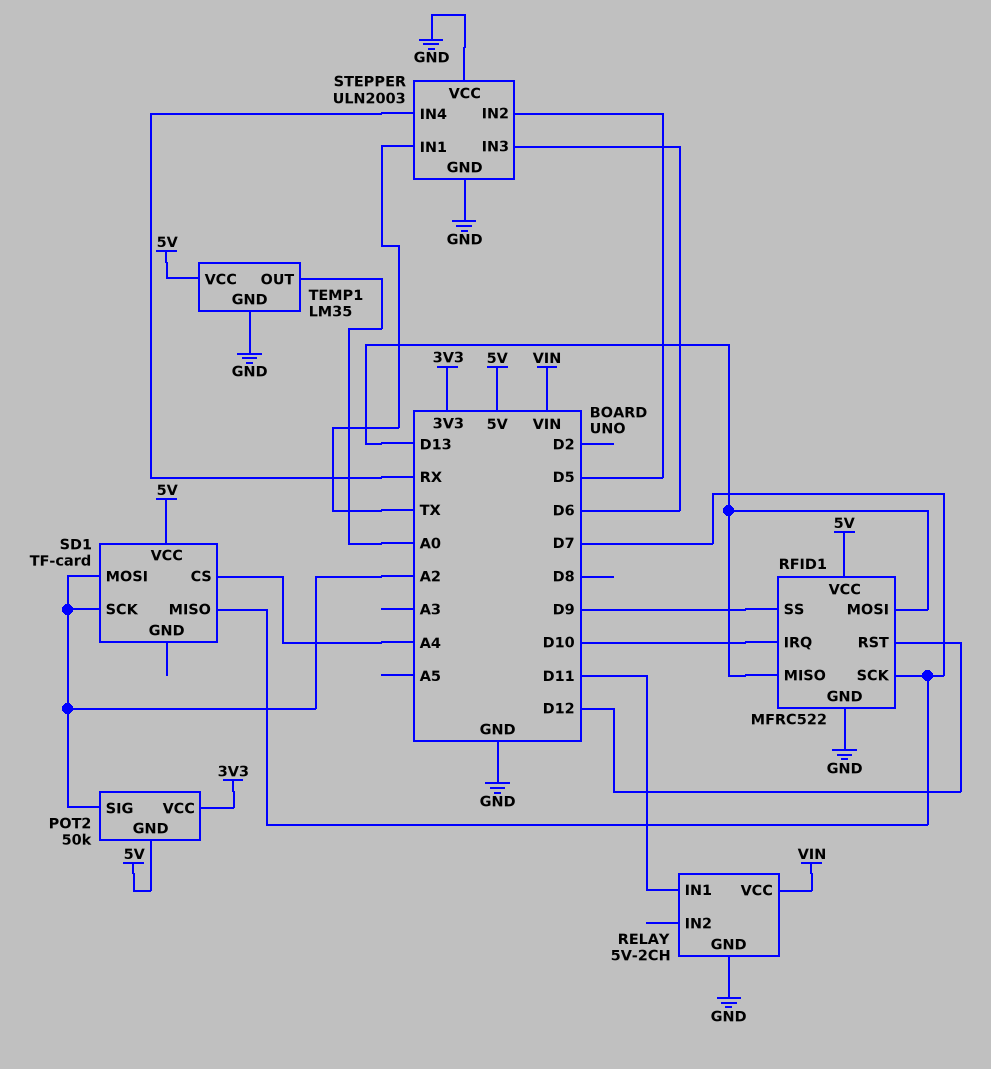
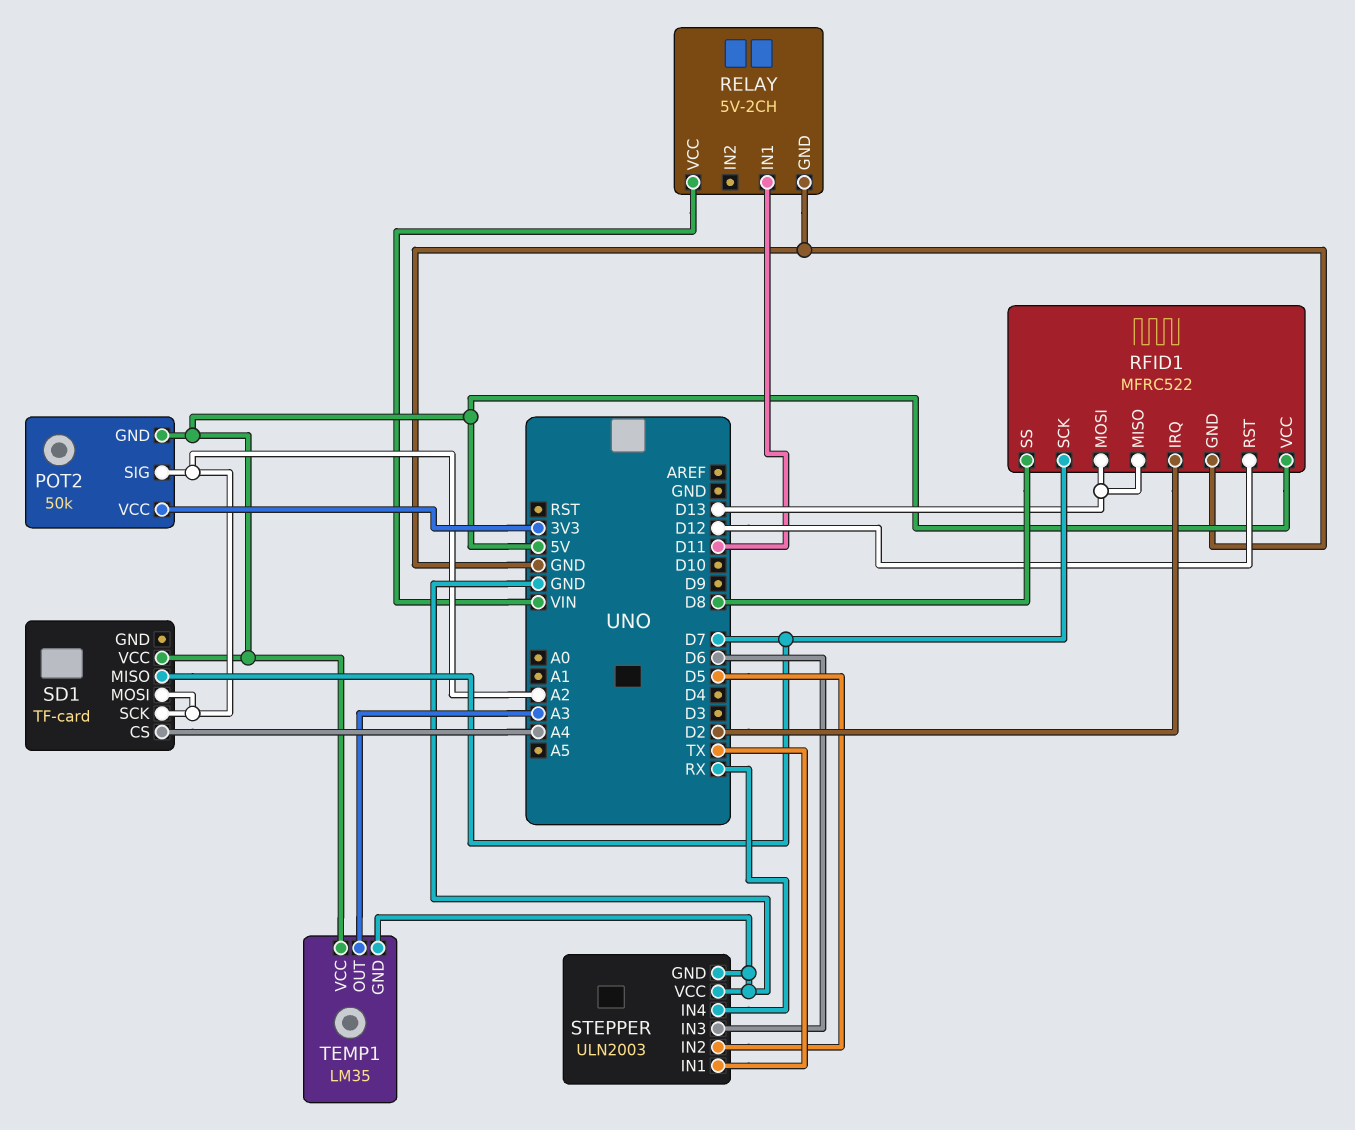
RFID1 pin IRQ: D10 -> D2
RFID1 pin SS: D9 -> D8
TEMP1 pin OUT: A0 -> A3

